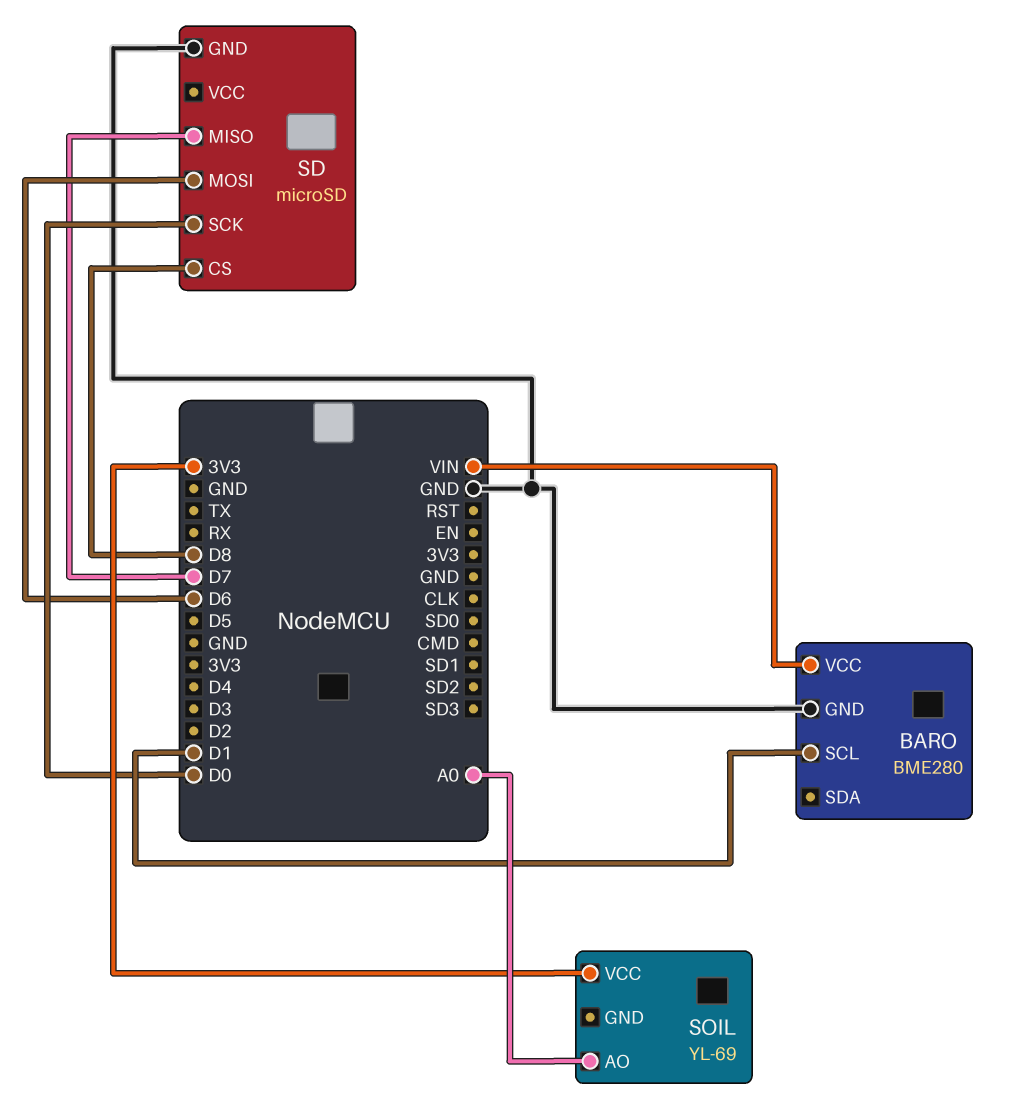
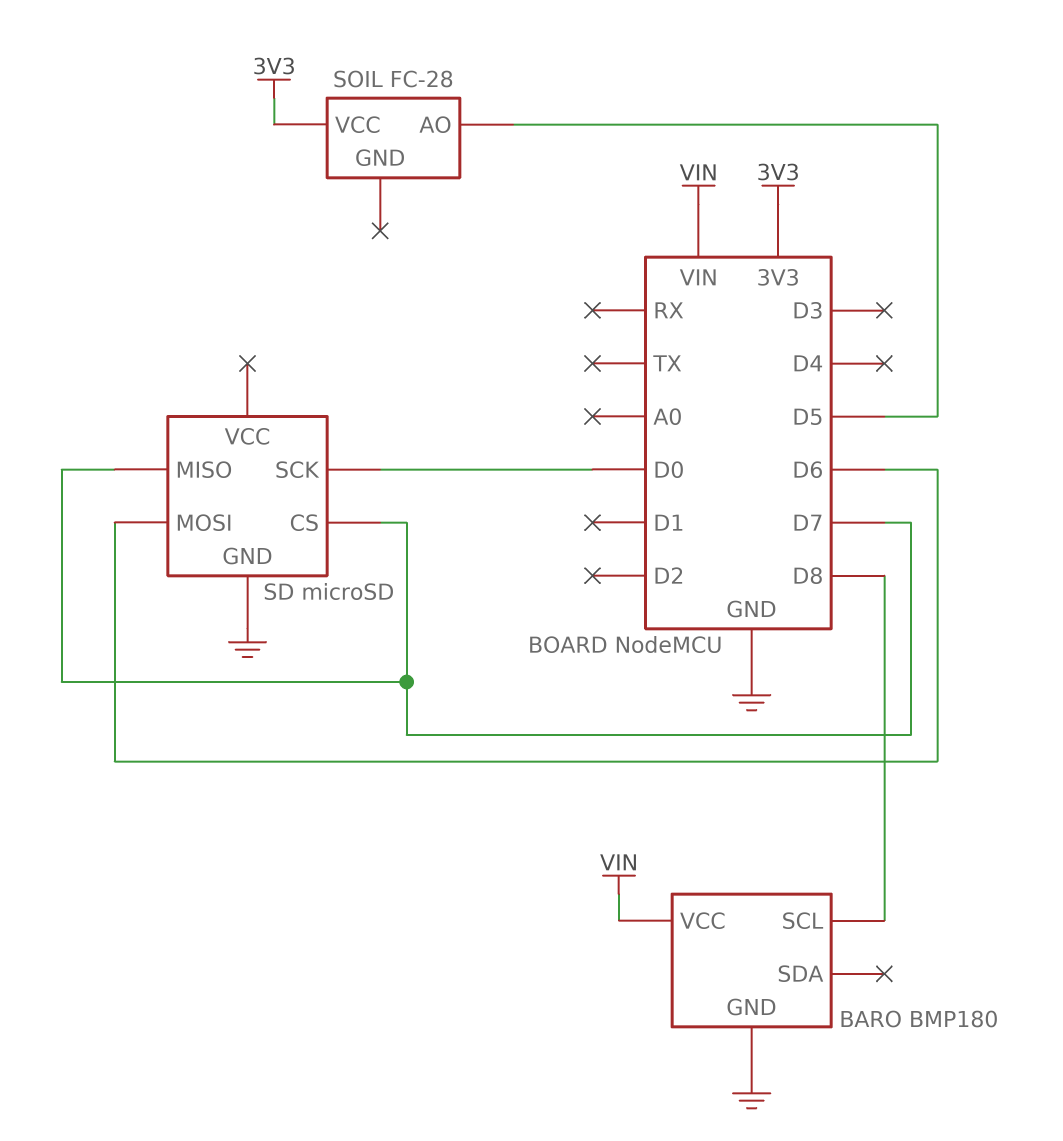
BARO: BME280 -> BMP180
BARO pin SCL: D1 -> D8
SD pin CS: D8 -> D7
SOIL: YL-69 -> FC-28
SOIL pin AO: A0 -> D5

